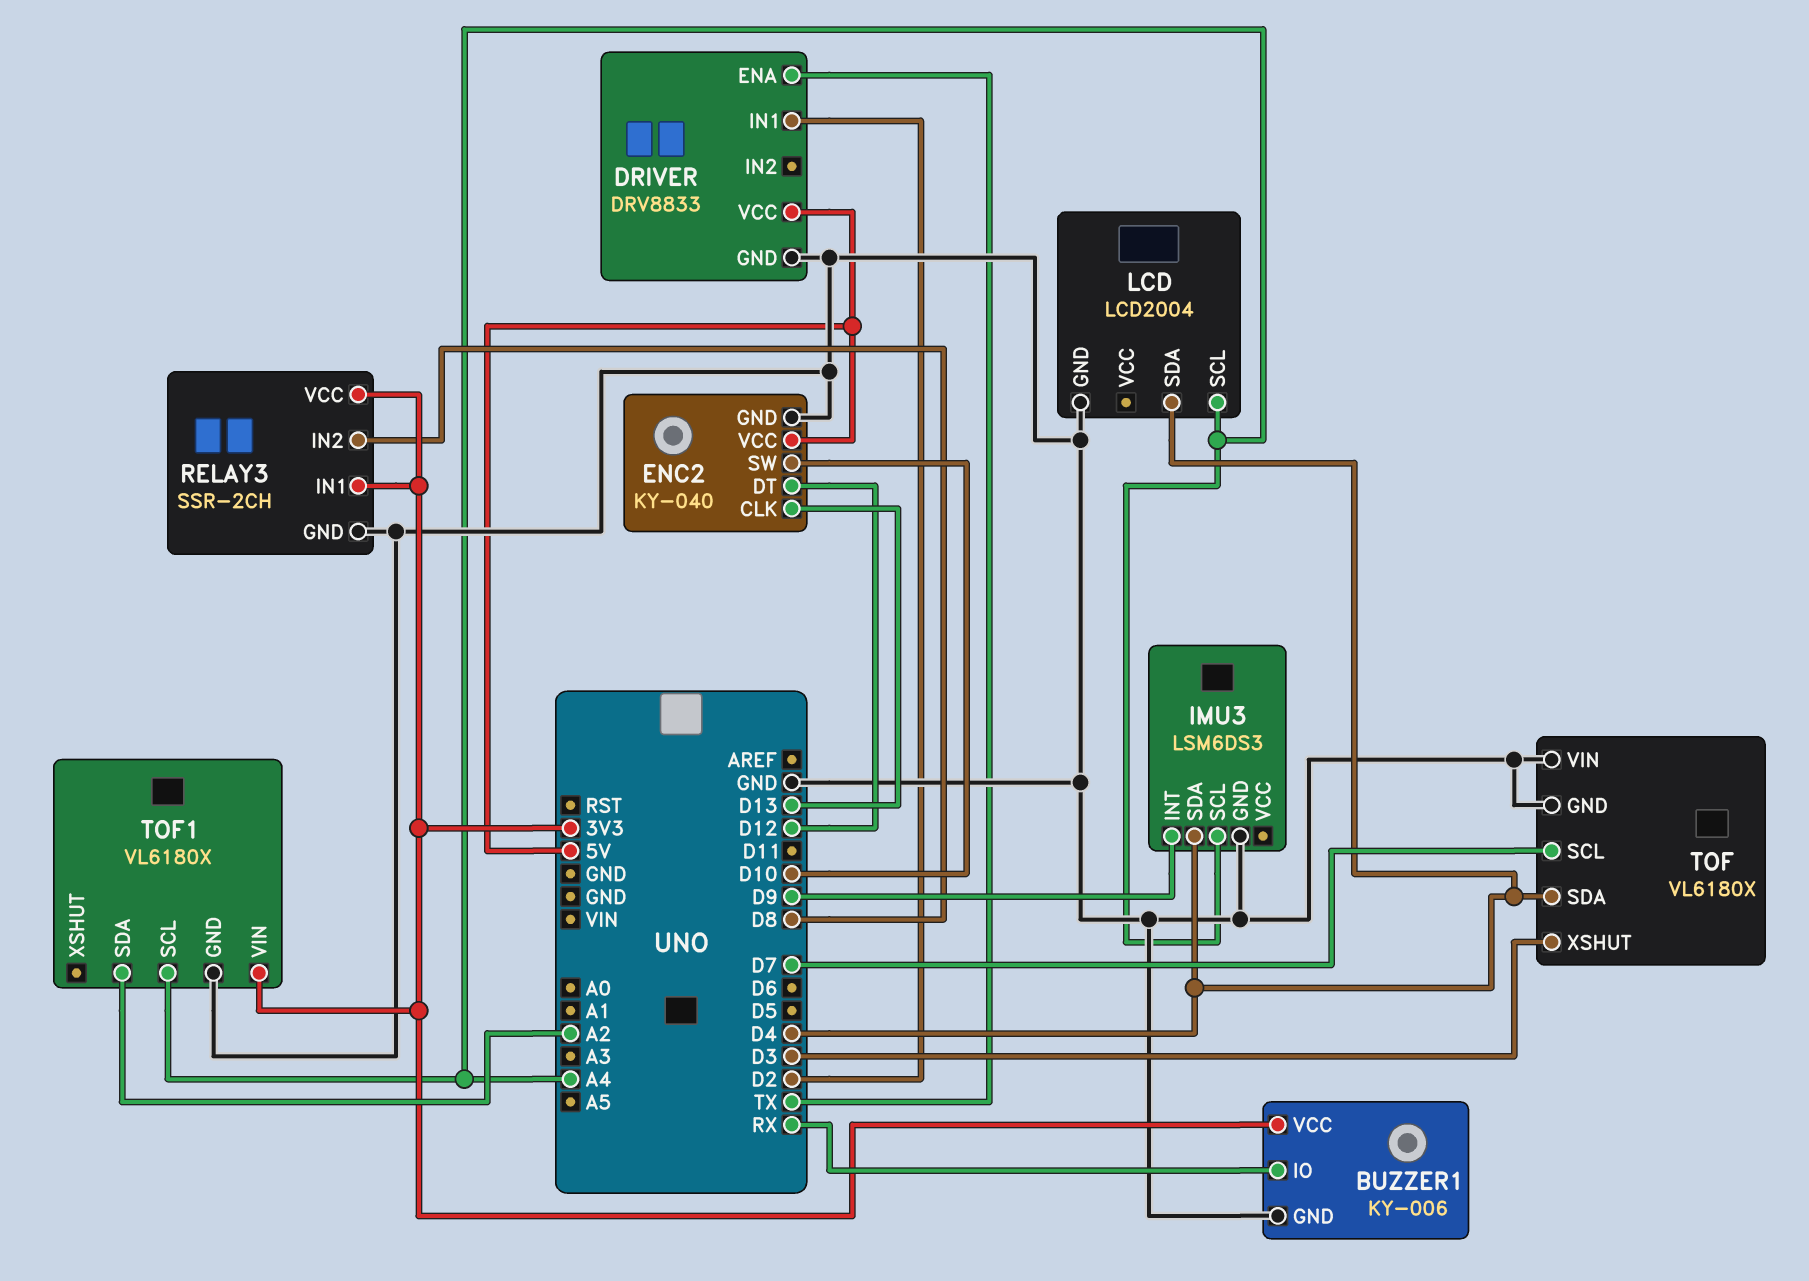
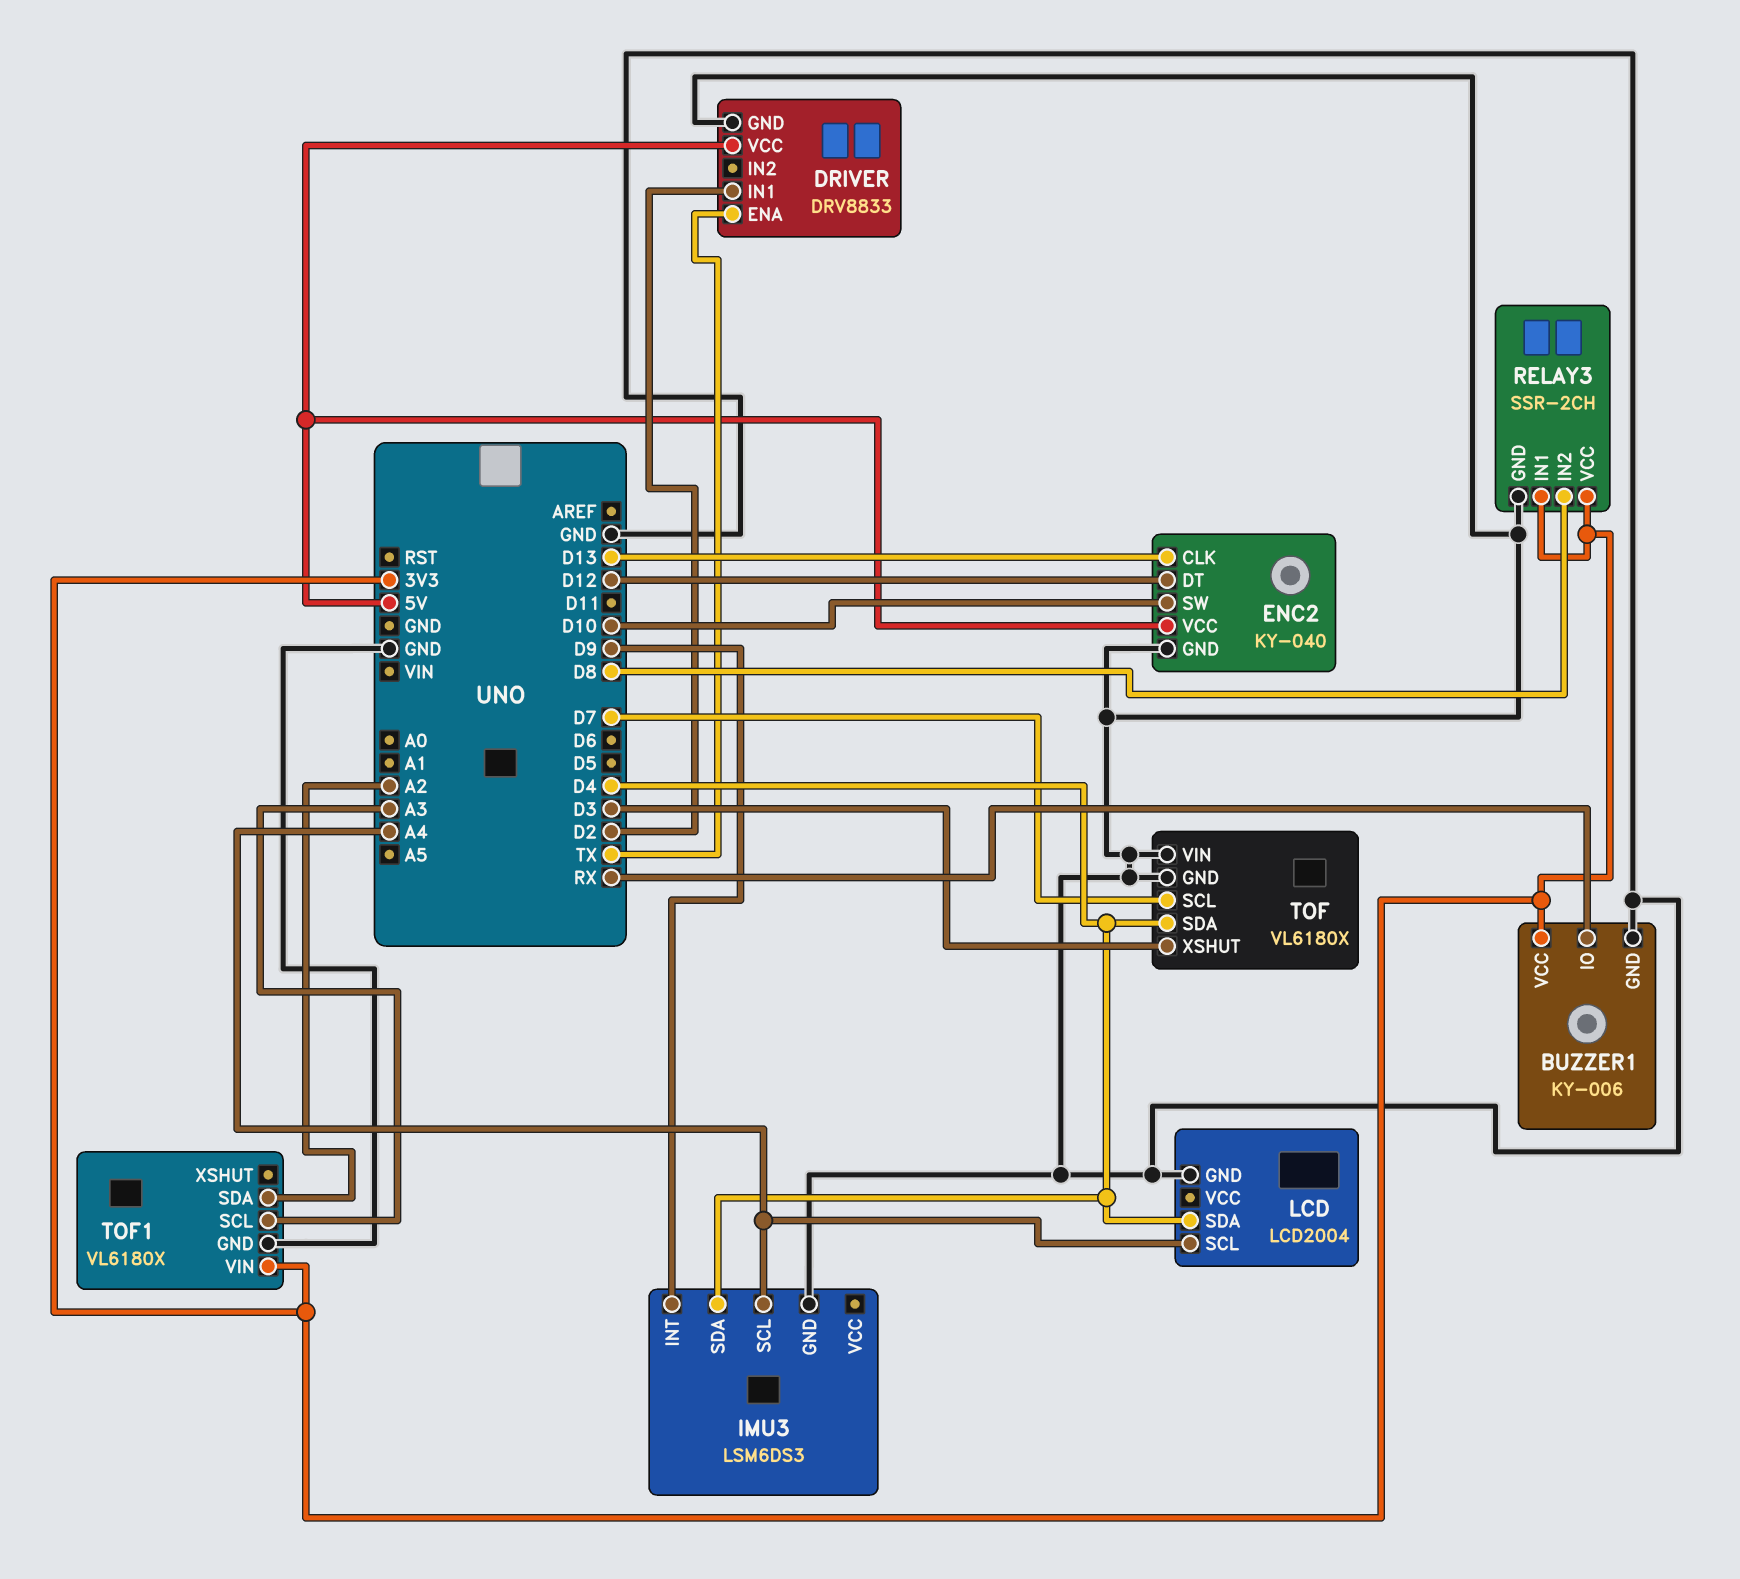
TOF1 pin SCL: A4 -> A3

